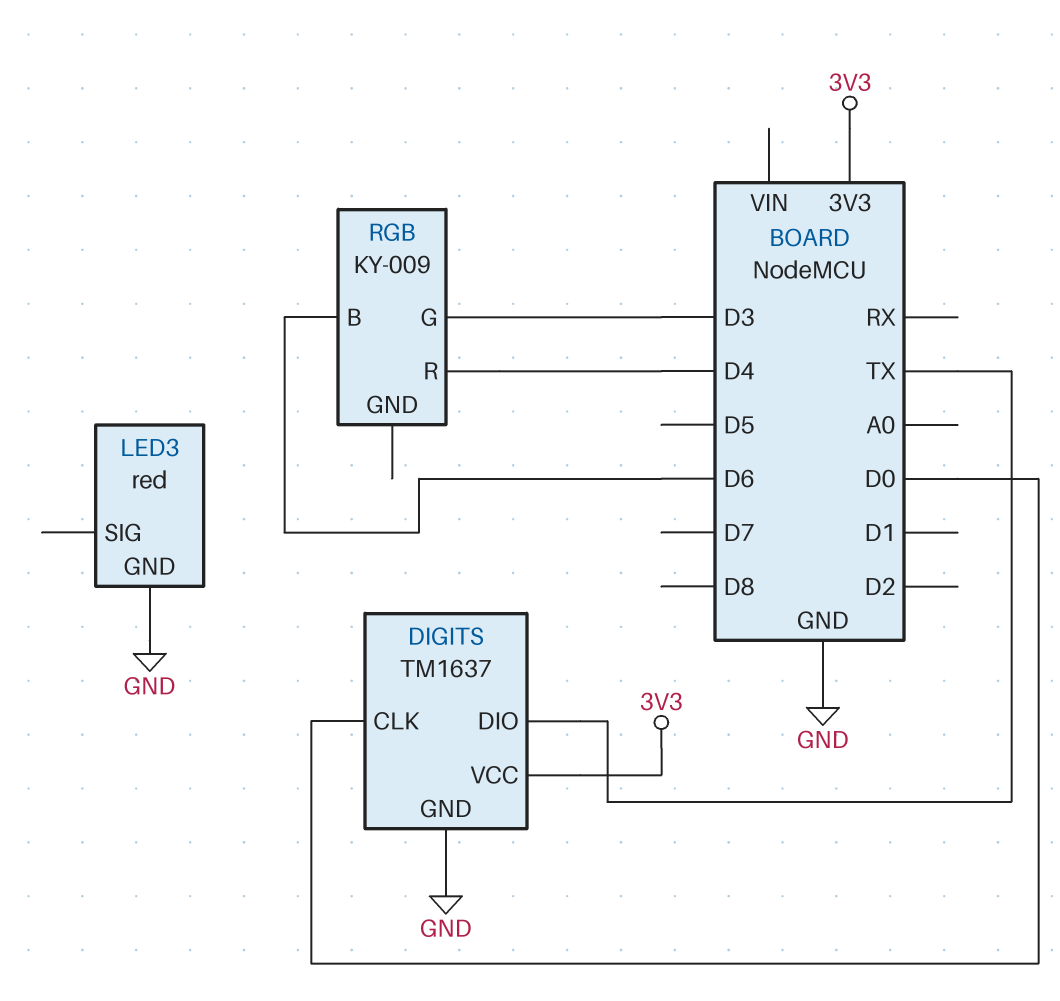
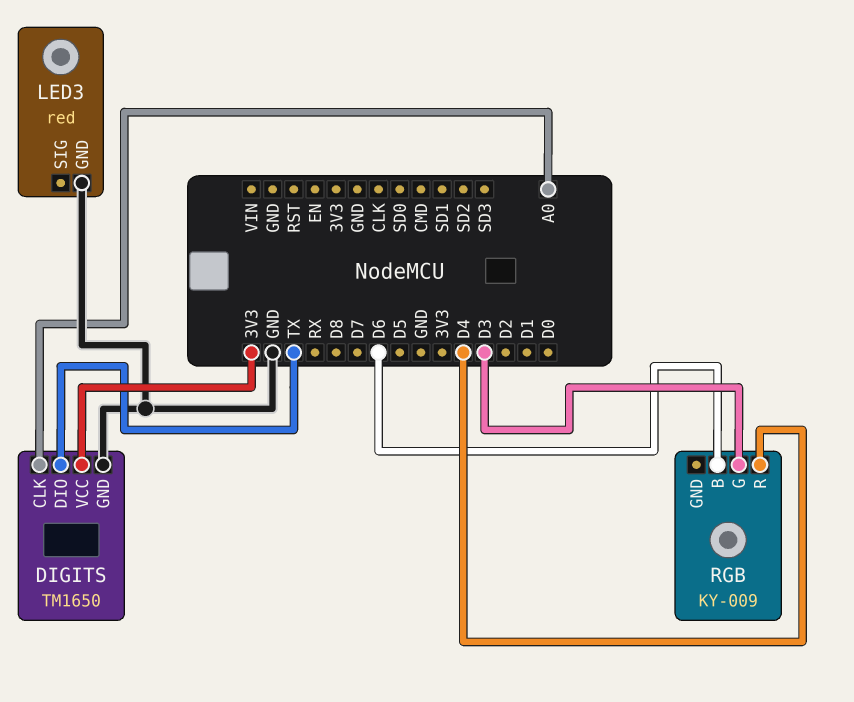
DIGITS: TM1637 -> TM1650
DIGITS pin CLK: D0 -> A0

